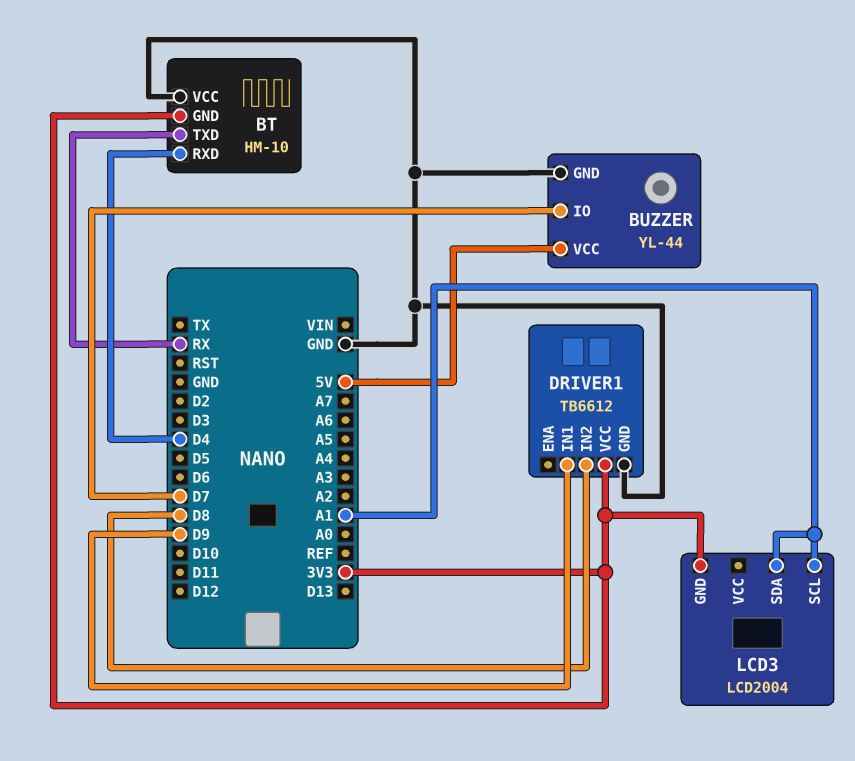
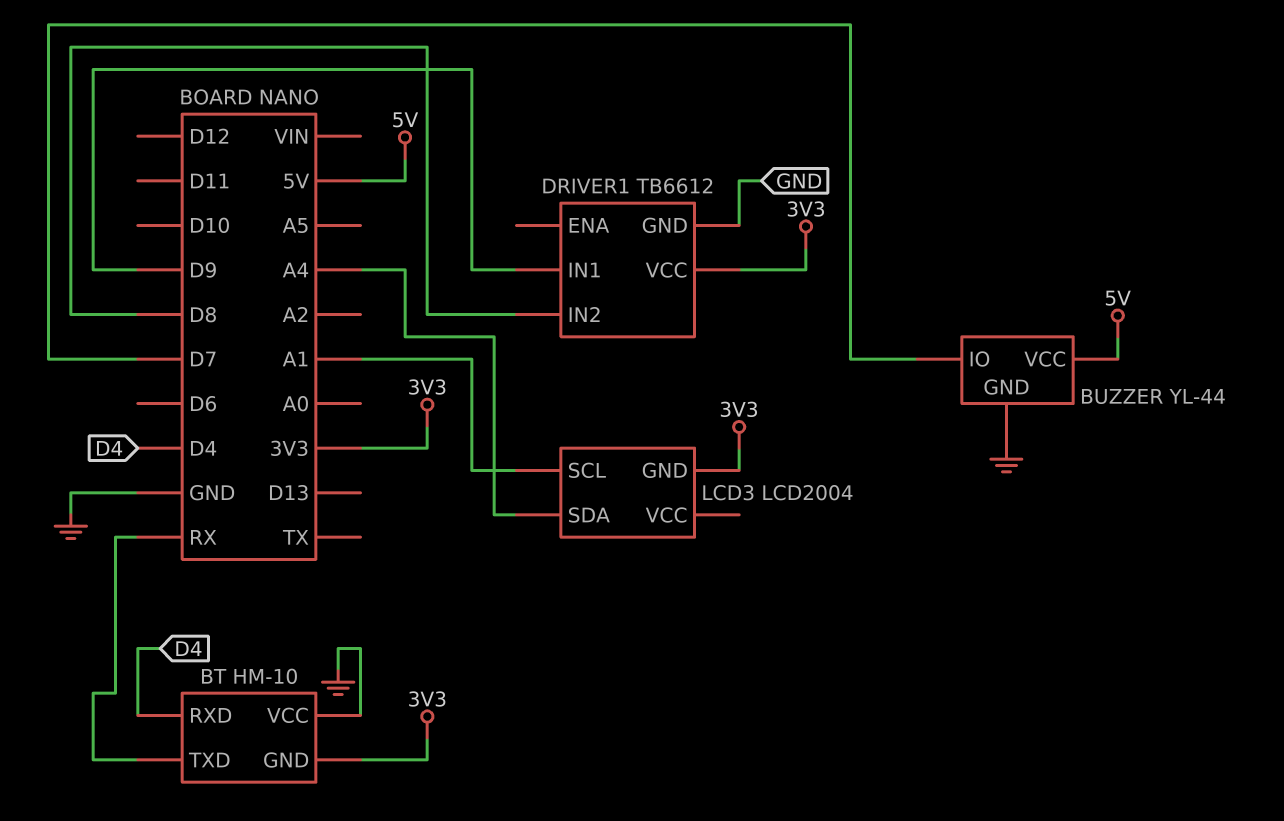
LCD3 pin SDA: A1 -> A4

